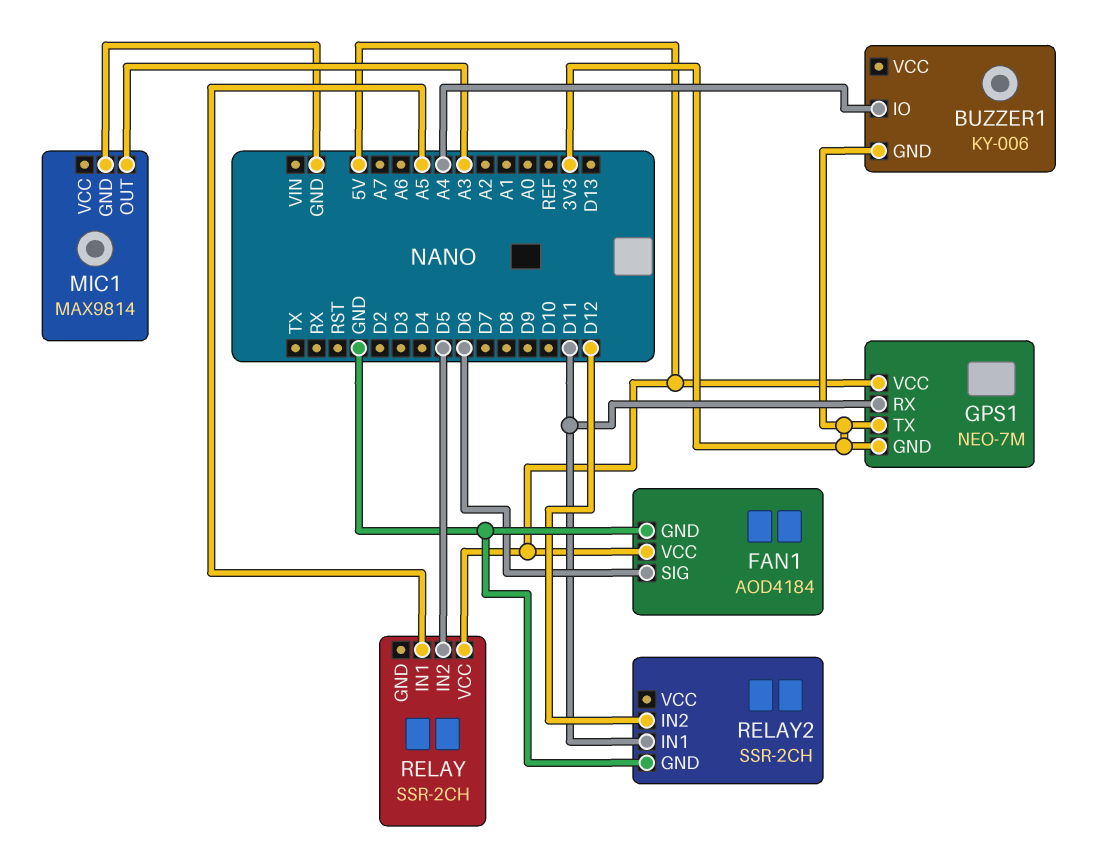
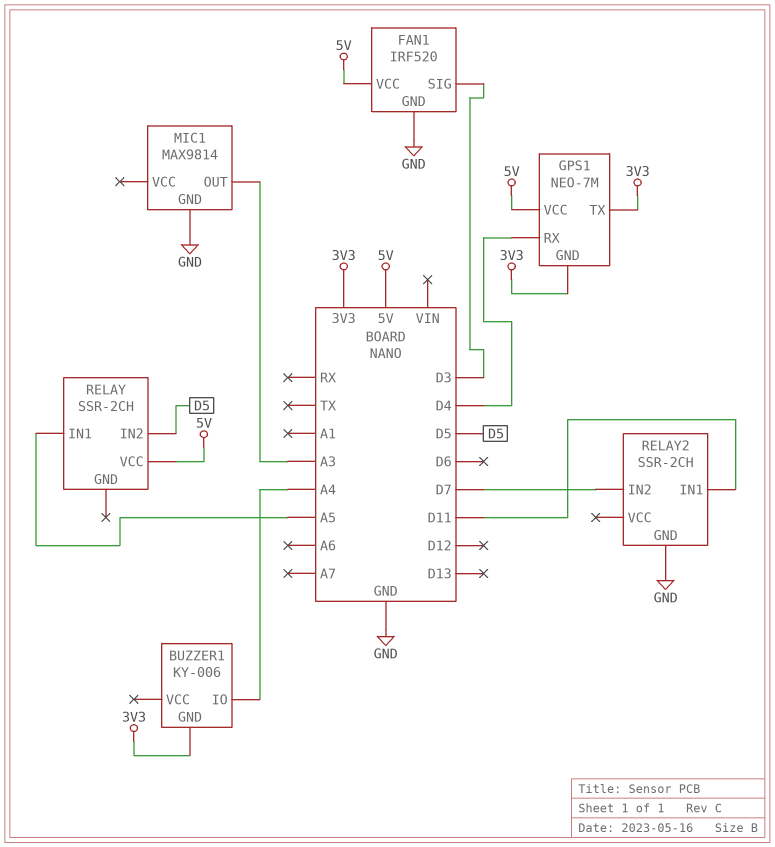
FAN1: AOD4184 -> IRF520
FAN1 pin SIG: D6 -> D3
GPS1 pin RX: D11 -> D4
RELAY2 pin IN2: D12 -> D7

